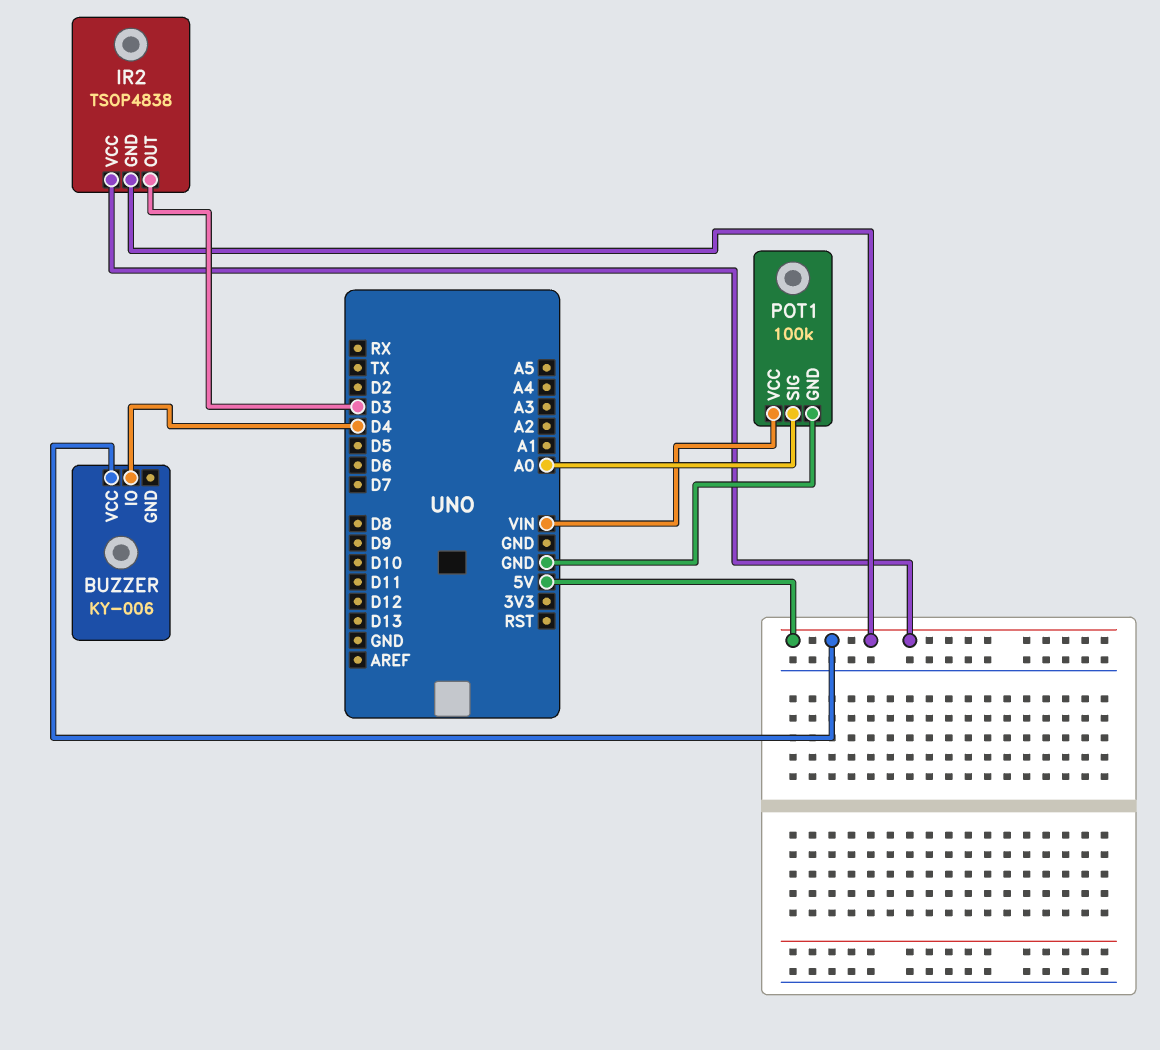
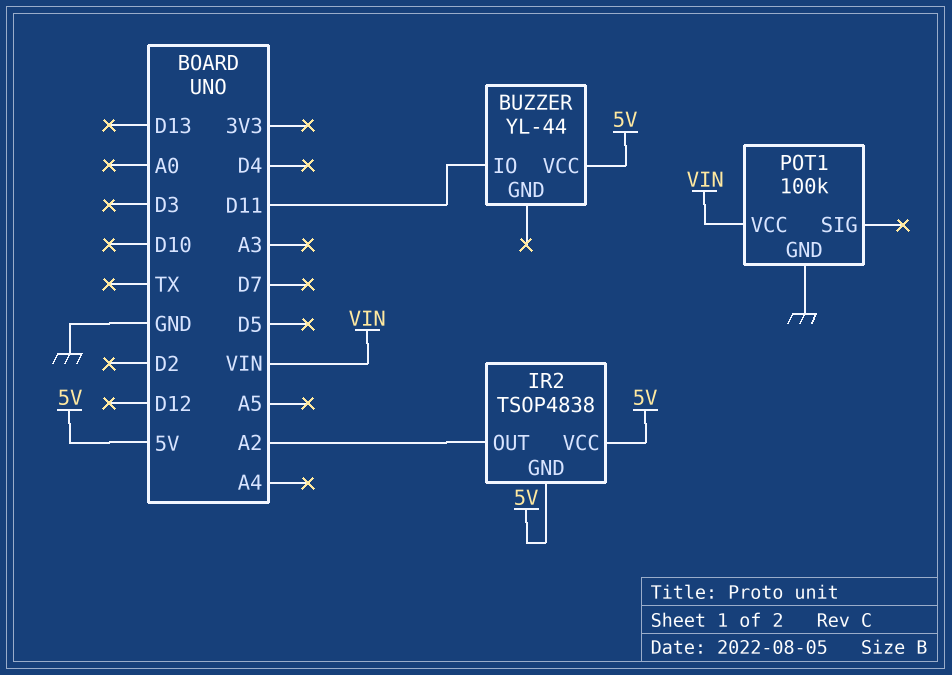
BUZZER: KY-006 -> YL-44
BUZZER pin IO: D4 -> D11
IR2 pin OUT: D3 -> A2
POT1 pin SIG: A0 -> none

